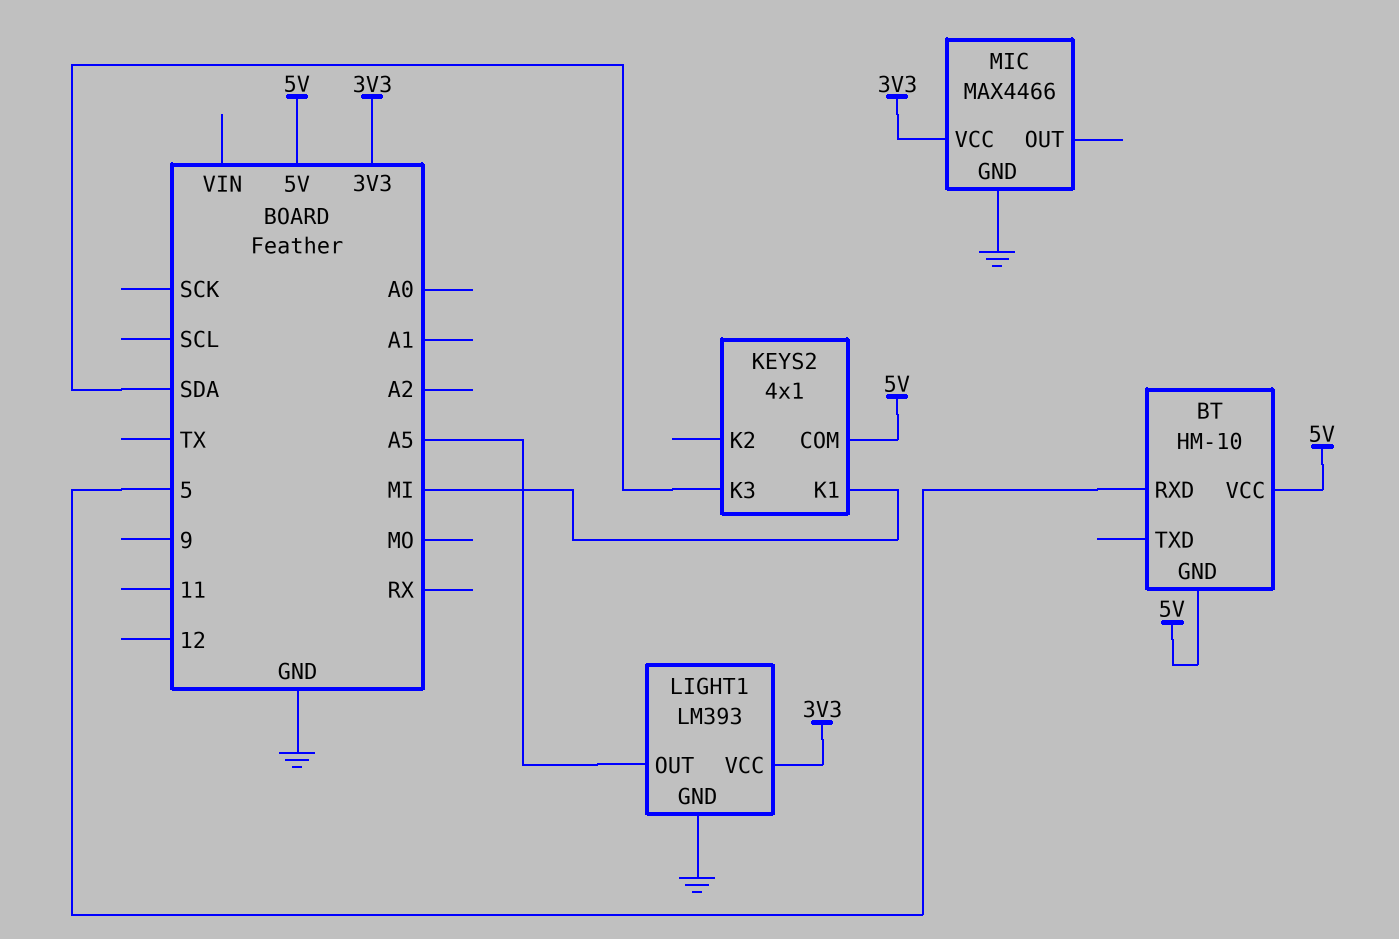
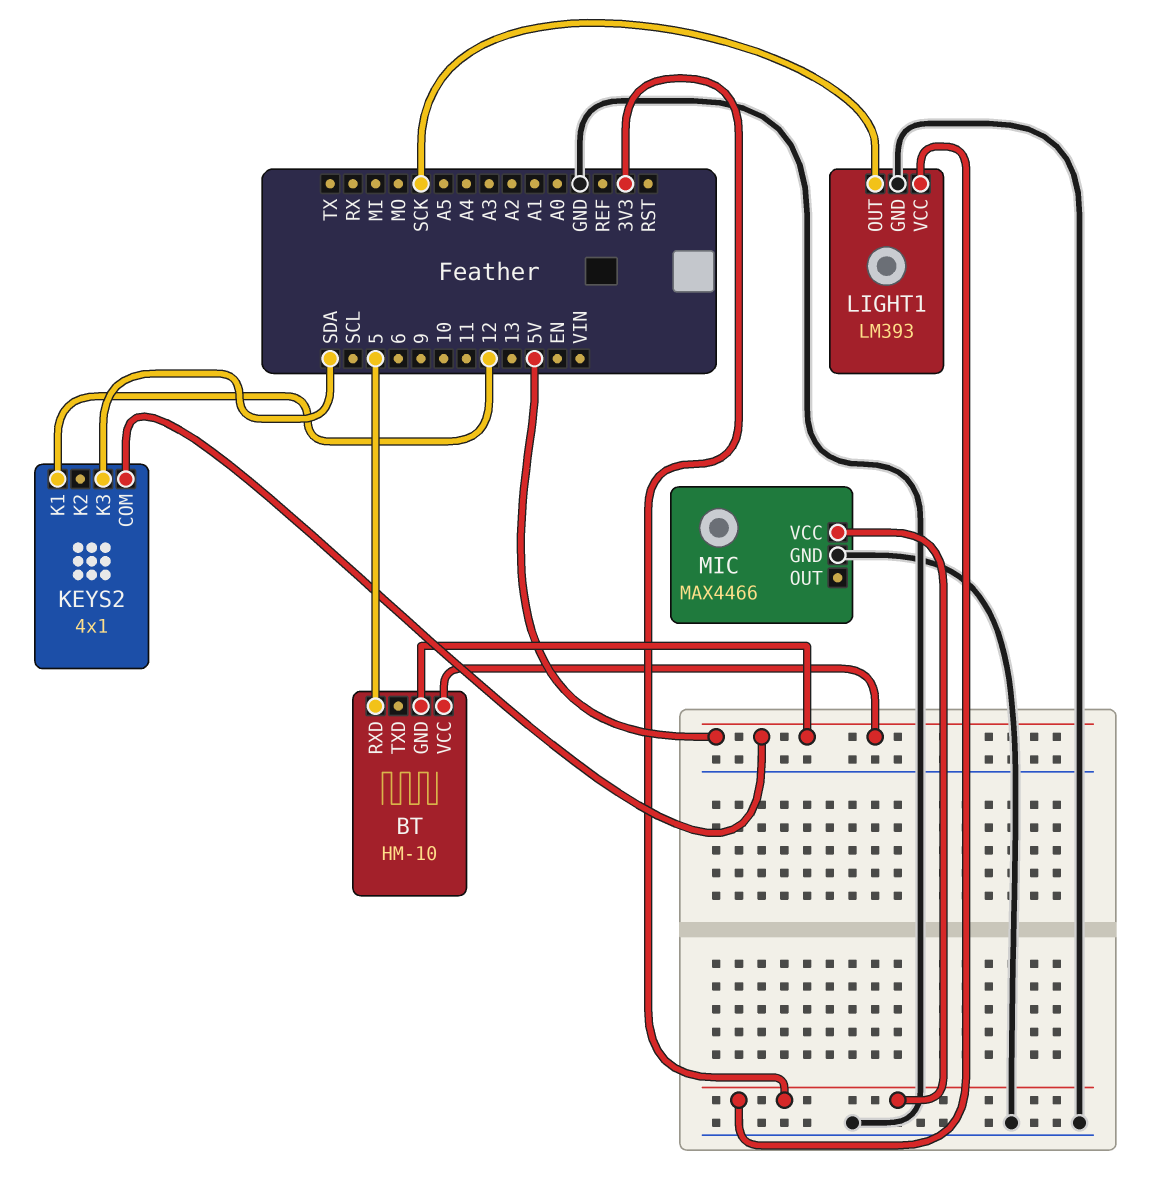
KEYS2 pin K1: MI -> 12
LIGHT1 pin OUT: A5 -> SCK

